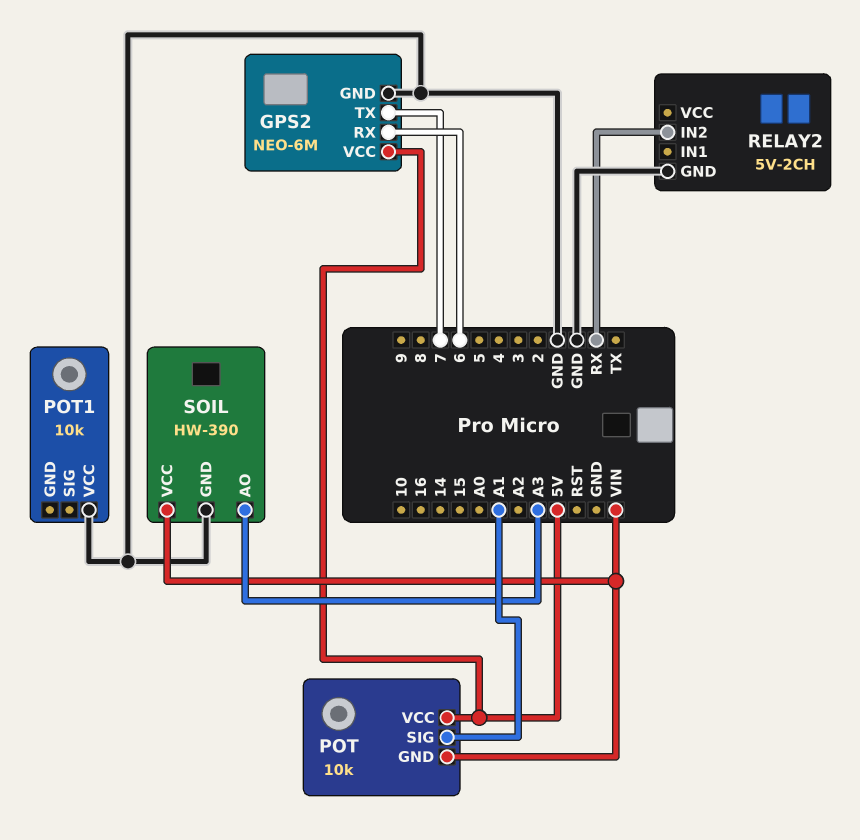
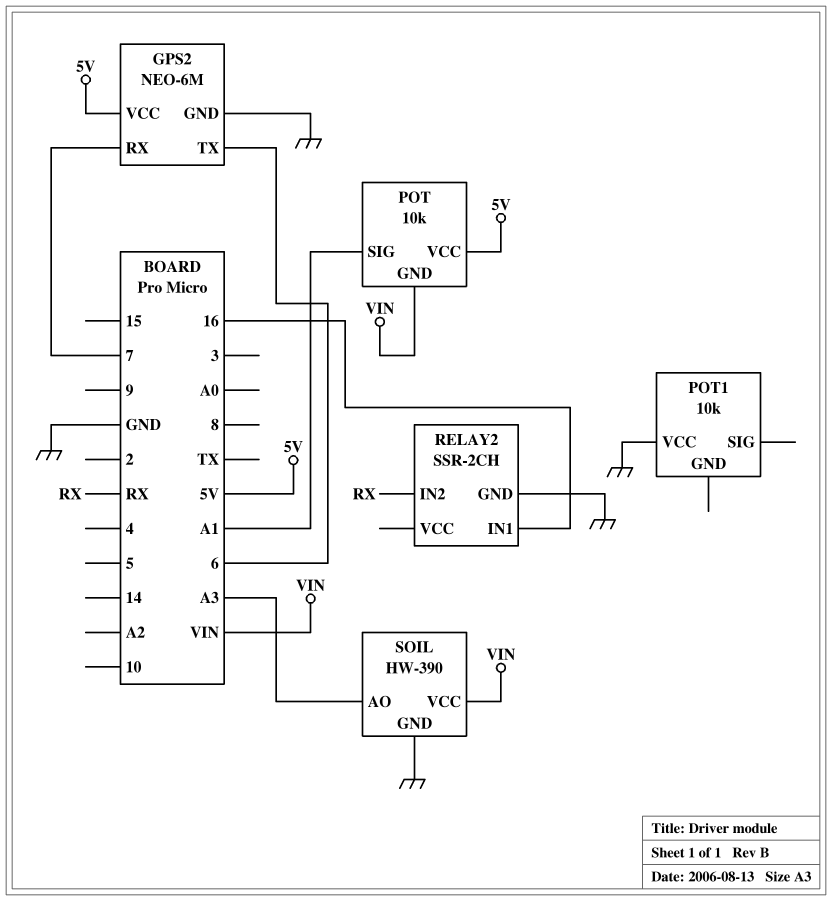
GPS2 pin RX: 6 -> 7
GPS2 pin TX: 7 -> 6
RELAY2: 5V-2CH -> SSR-2CH
RELAY2 pin IN1: none -> 16

